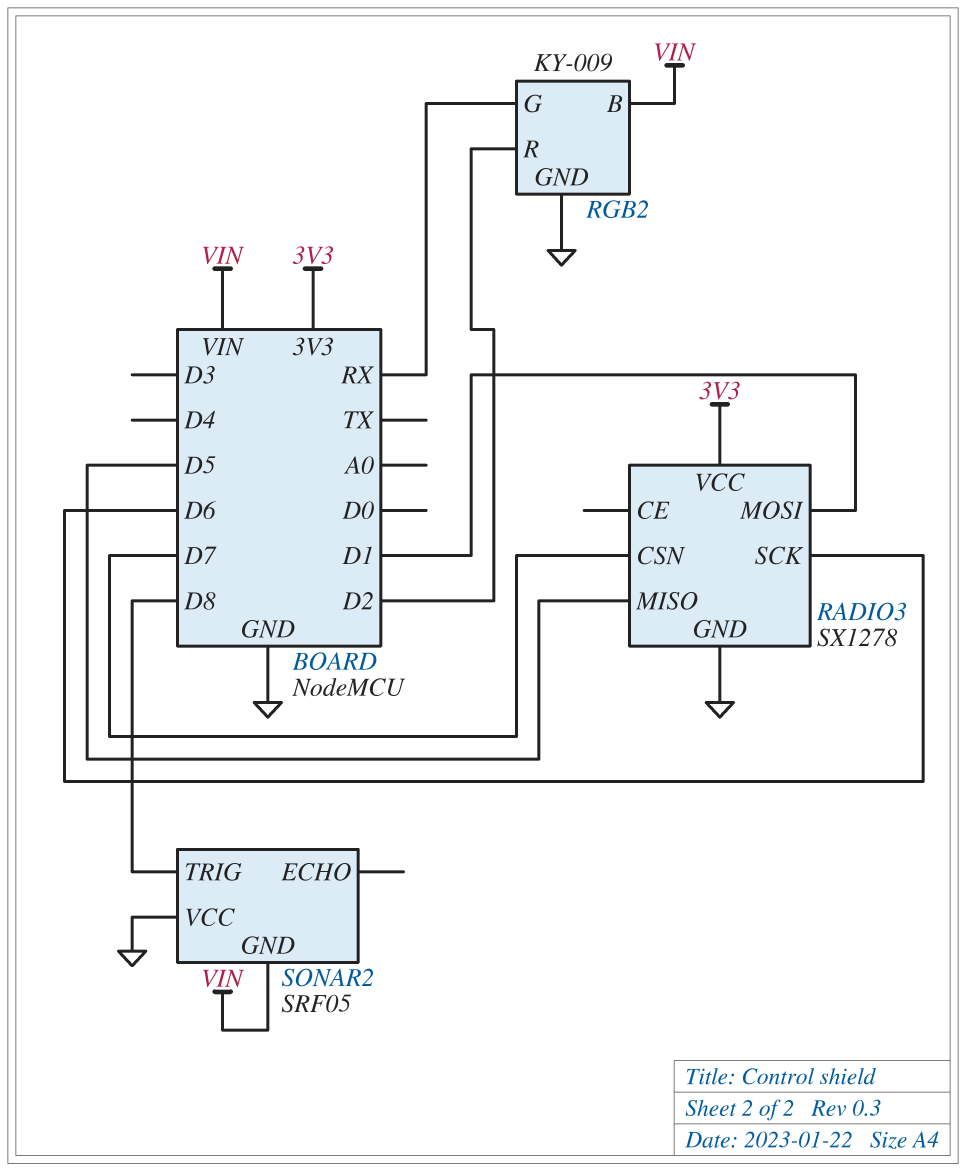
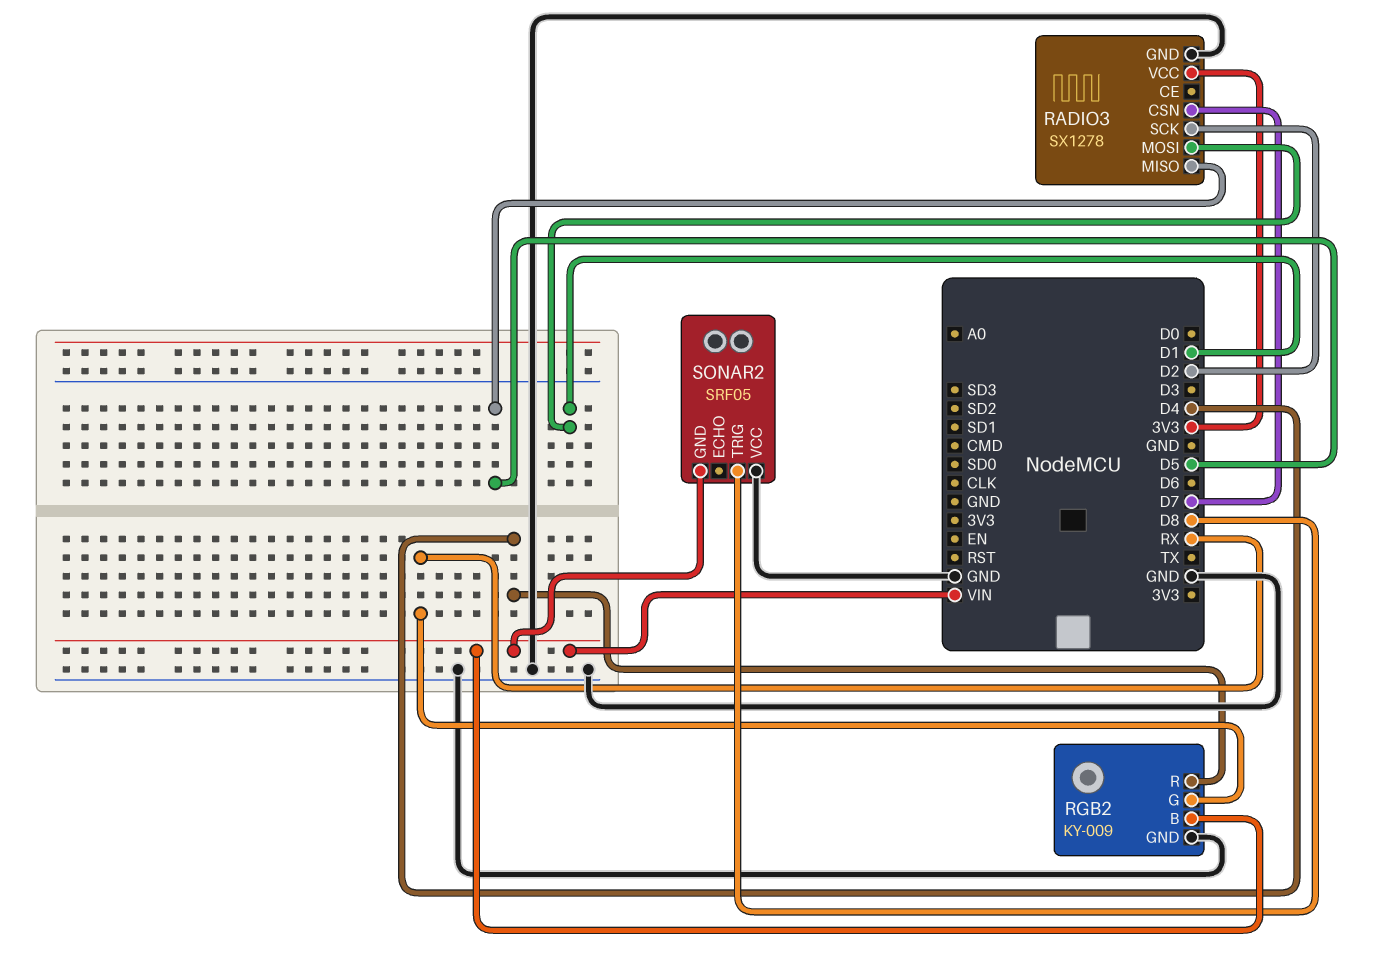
RADIO3 pin SCK: D6 -> D2
RGB2 pin R: D2 -> D4

